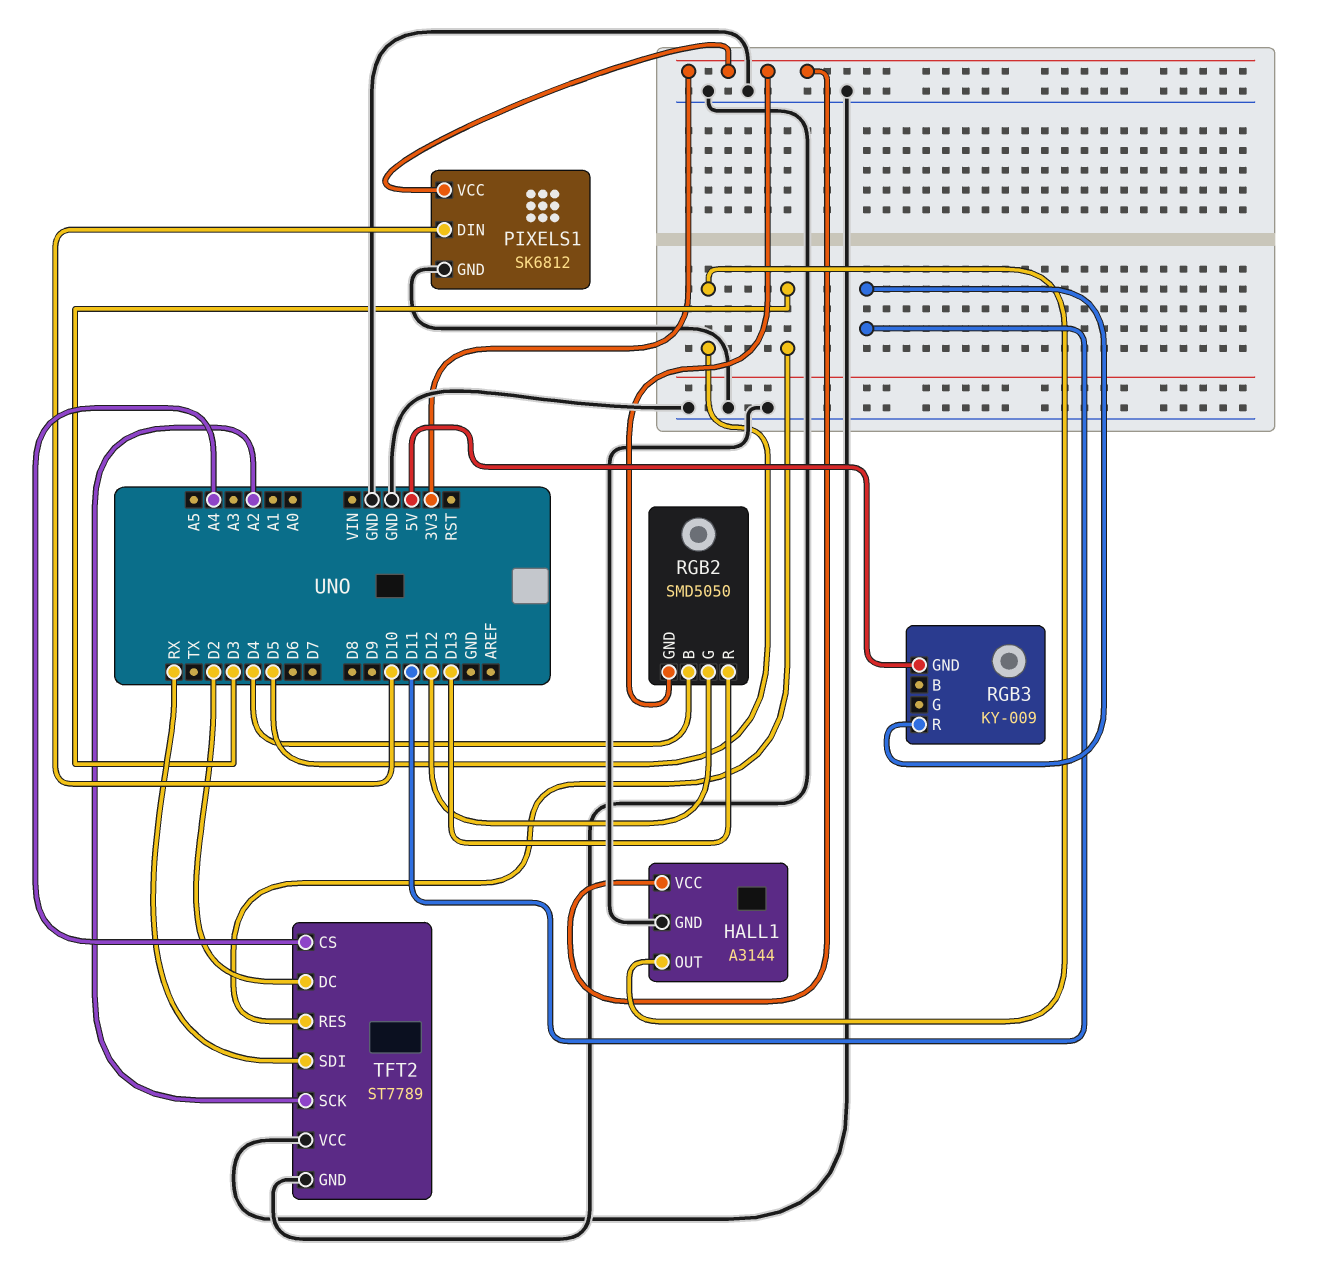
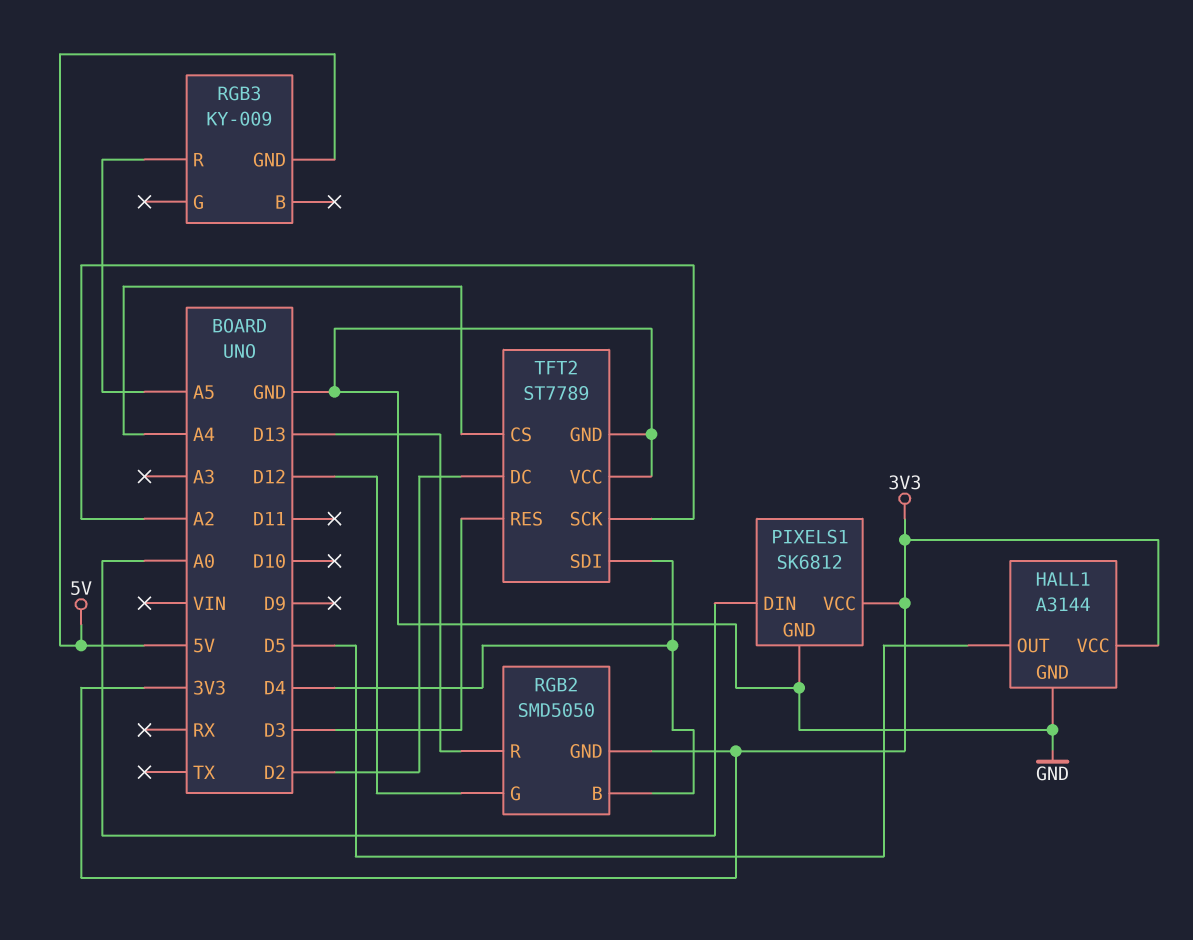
PIXELS1 pin DIN: D10 -> A0
RGB3 pin R: D11 -> A5
TFT2 pin SDI: RX -> D4

